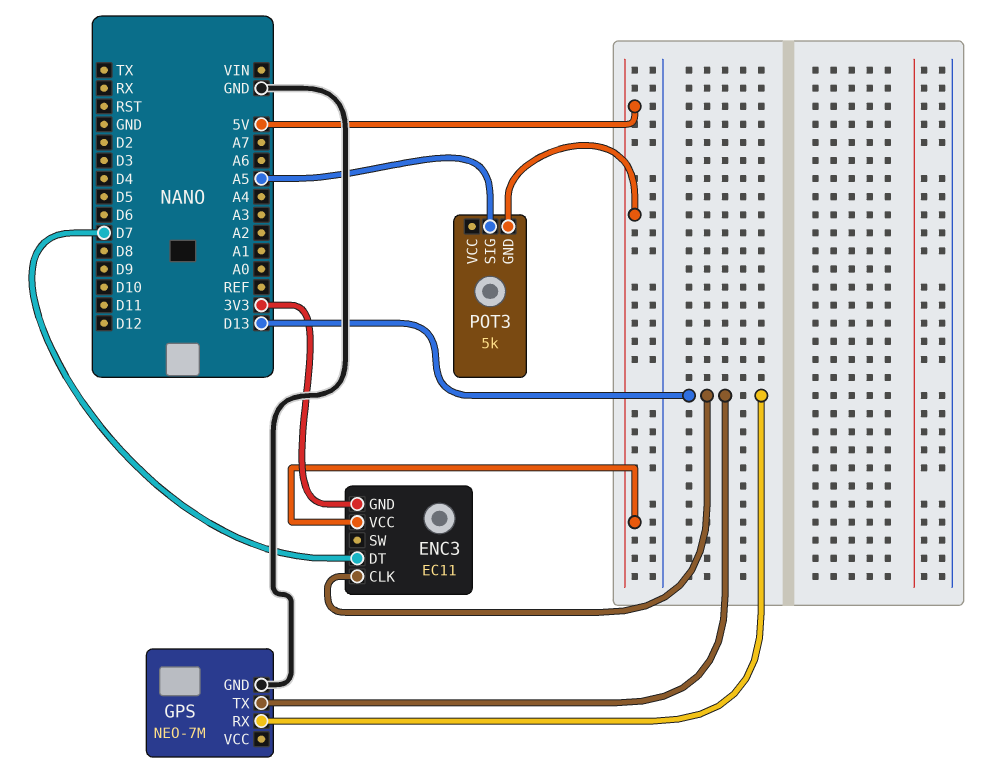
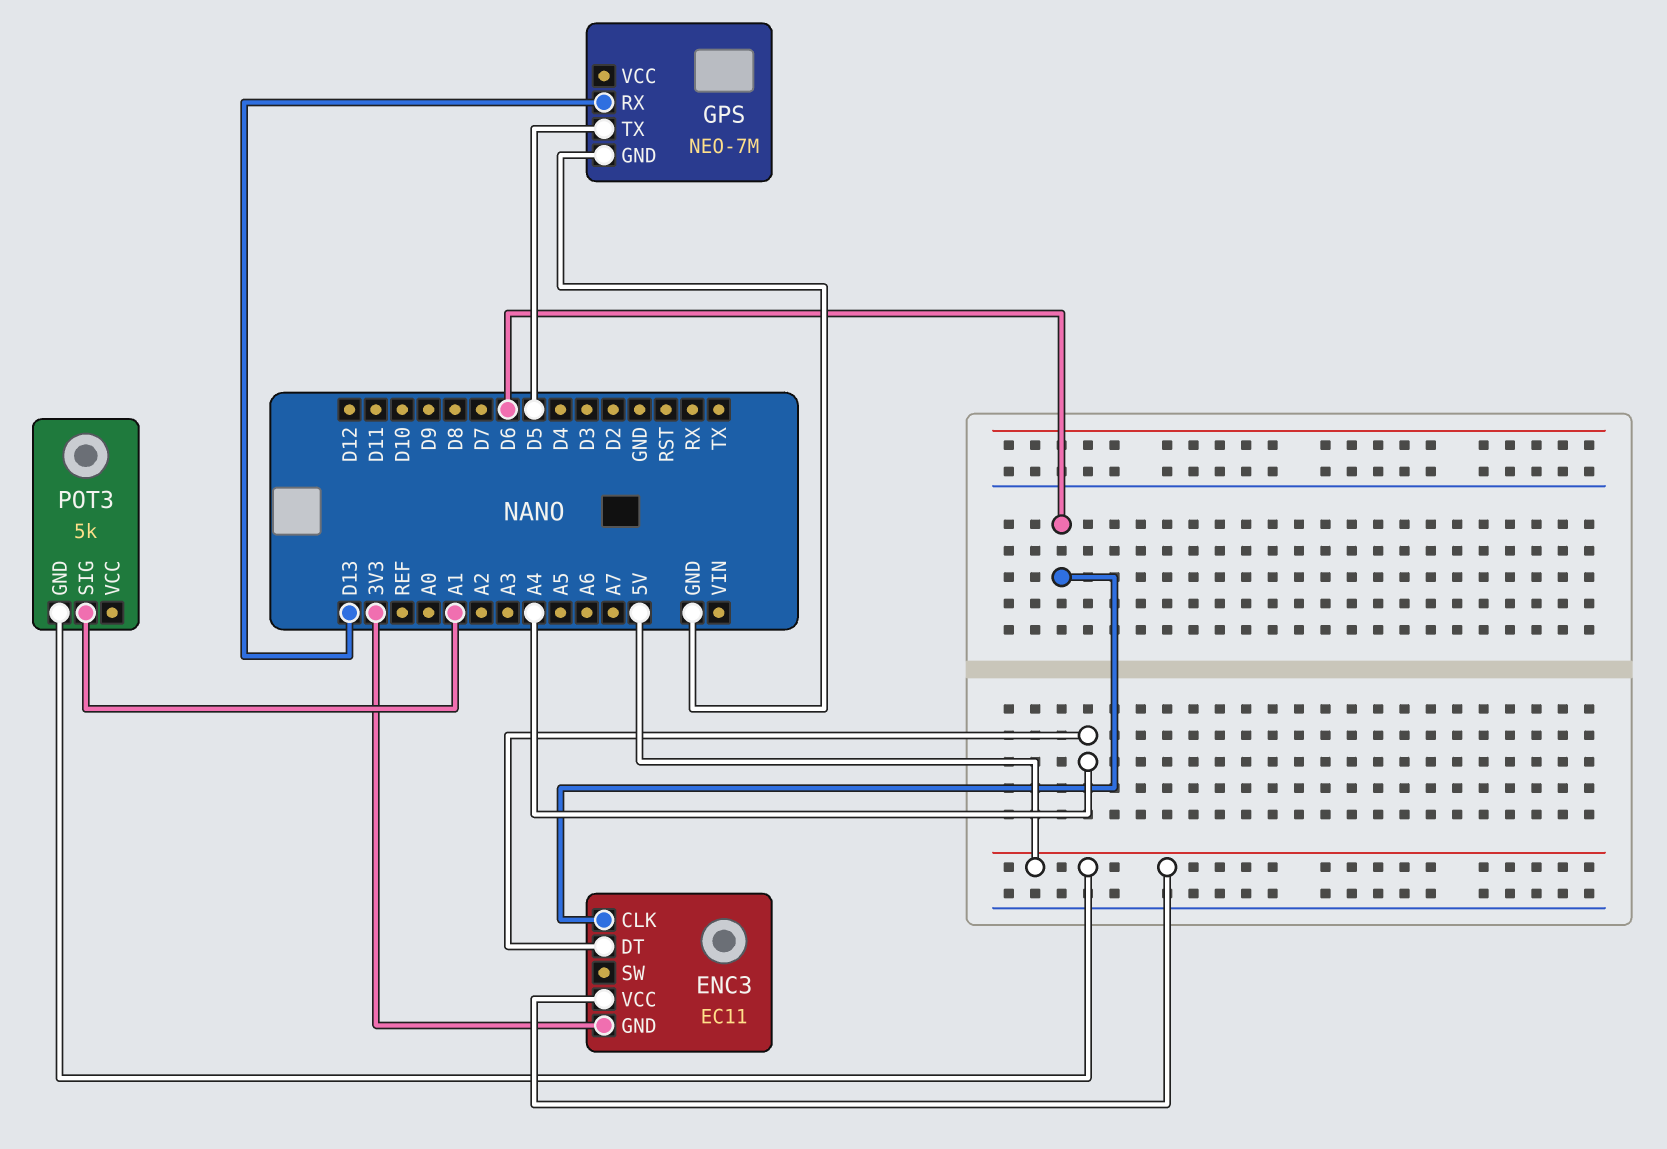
ENC3 pin CLK: D13 -> D6
ENC3 pin DT: D7 -> A4
GPS pin TX: D13 -> D5
POT3 pin SIG: A5 -> A1

